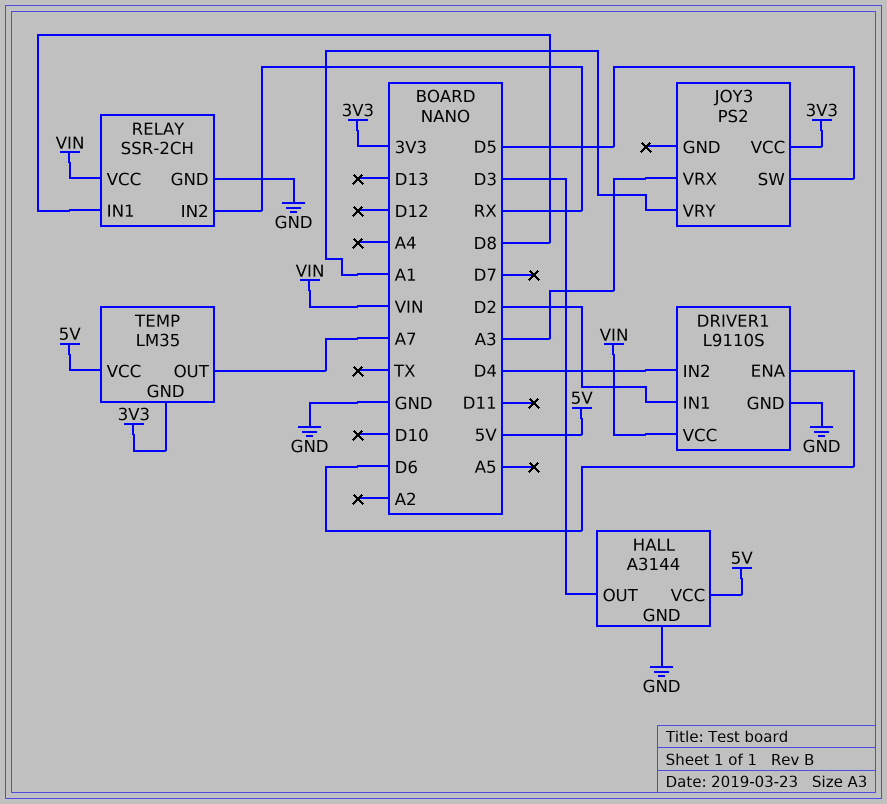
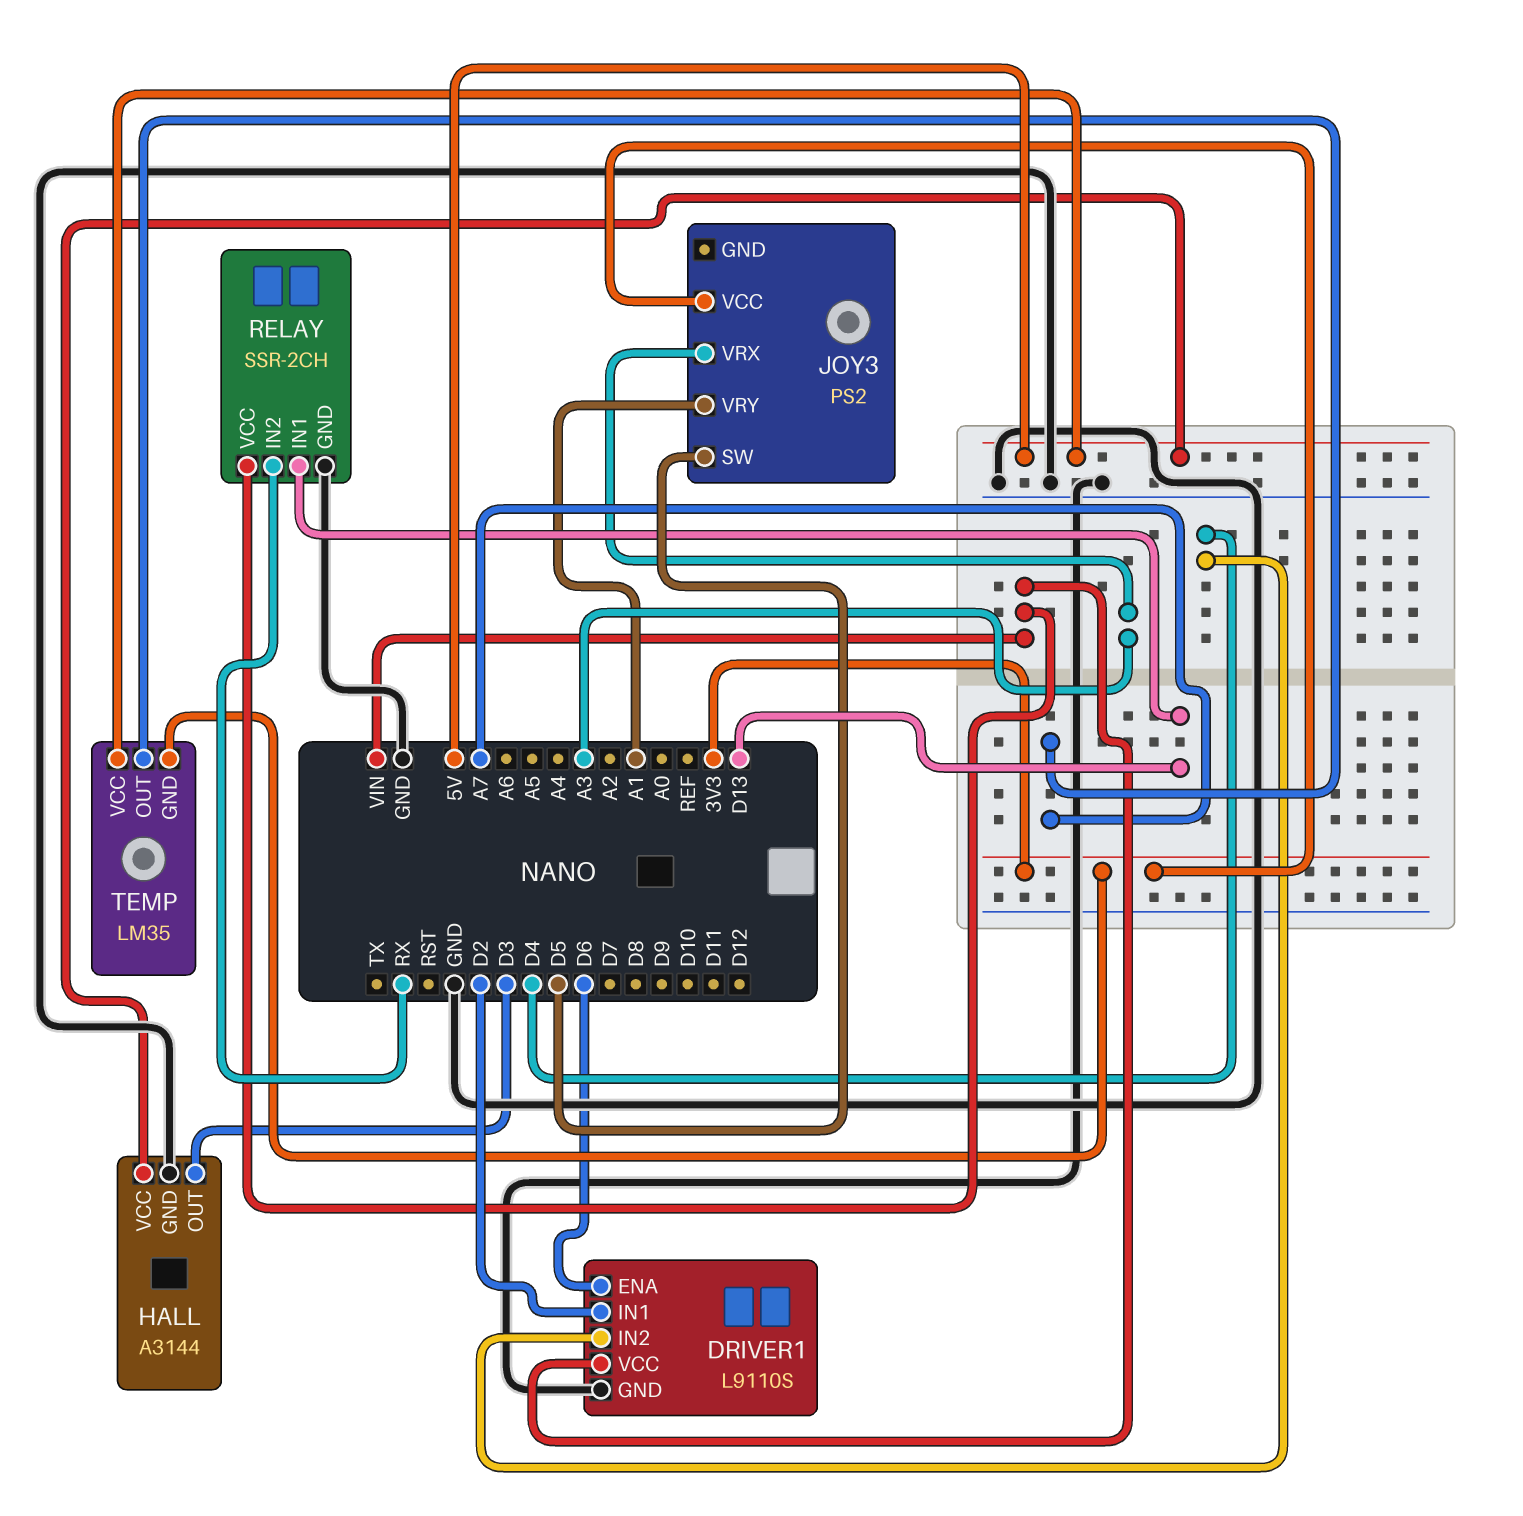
RELAY pin IN1: D8 -> D13

